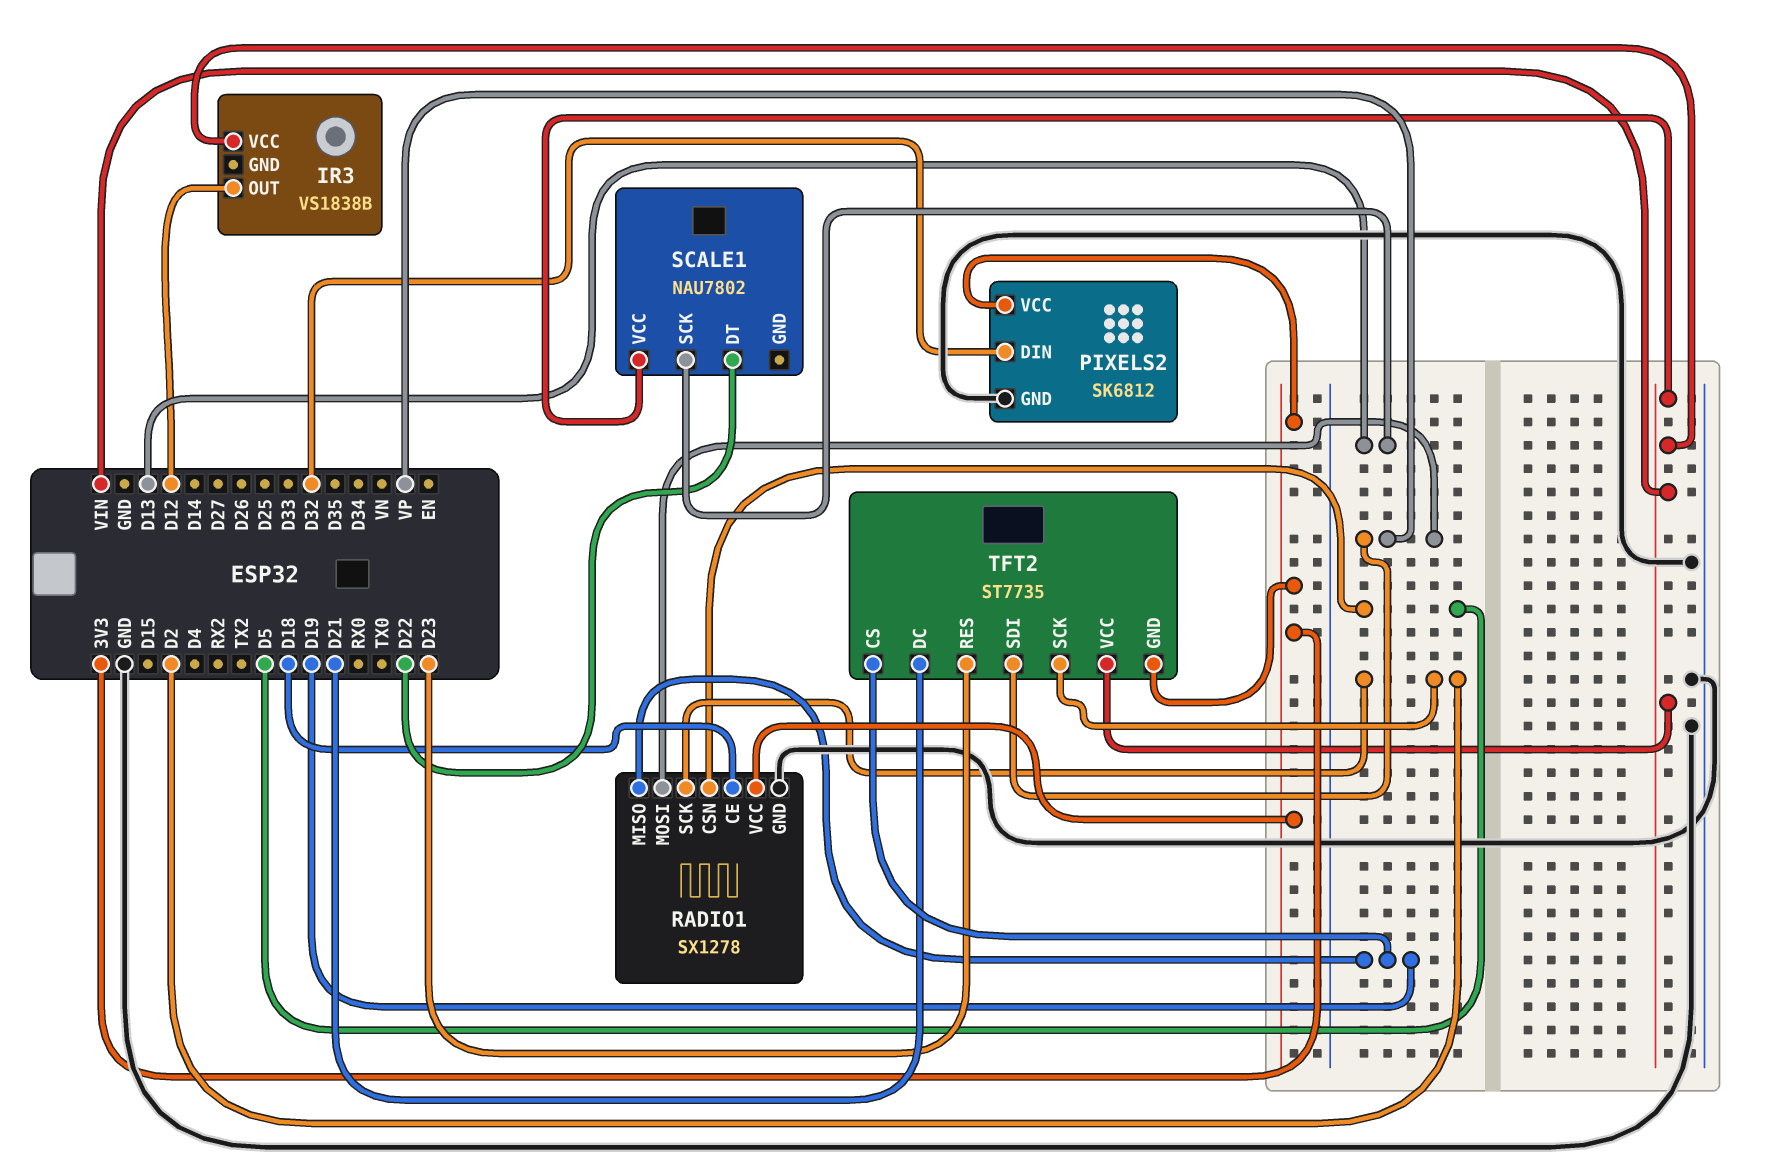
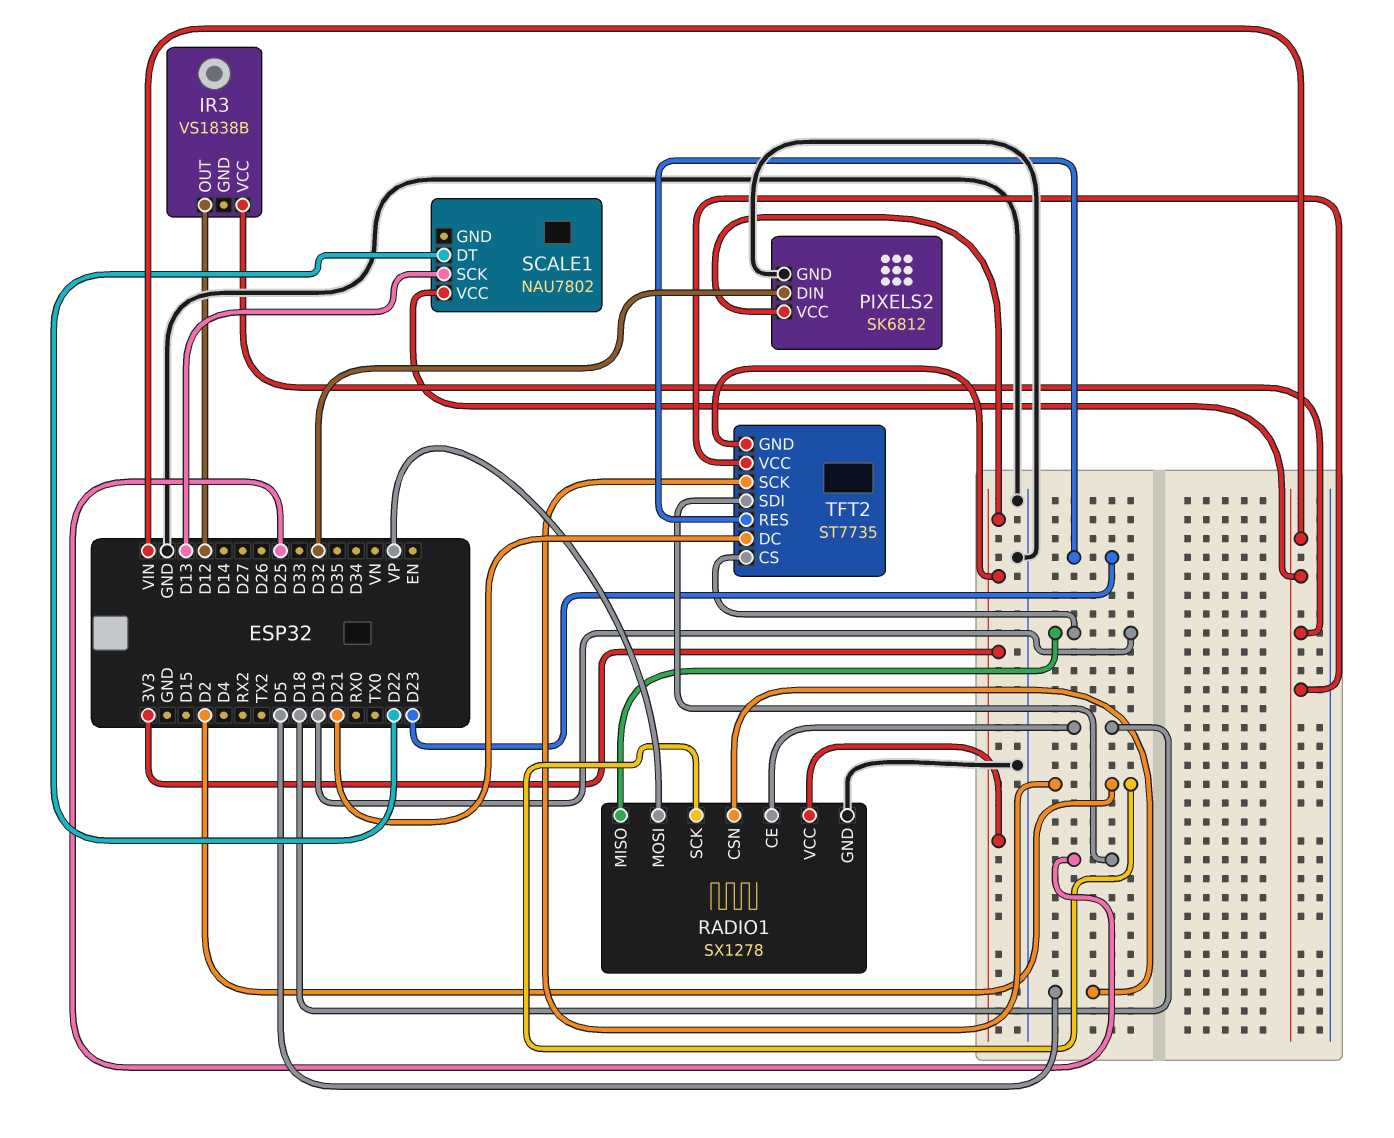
TFT2 pin SDI: VP -> D25

